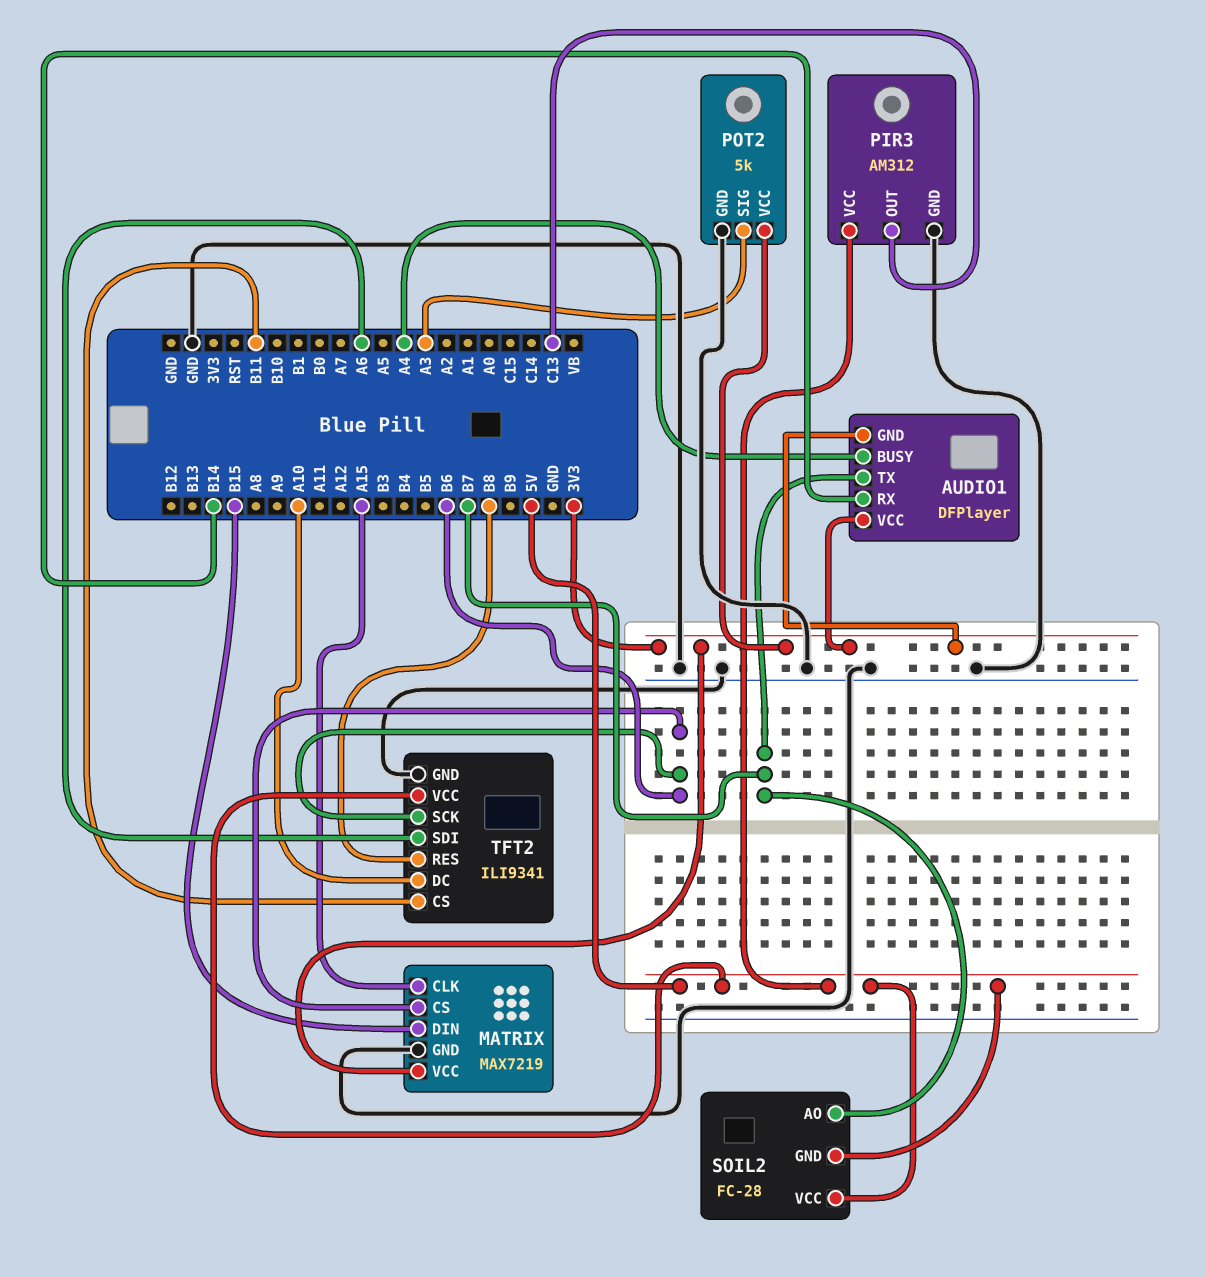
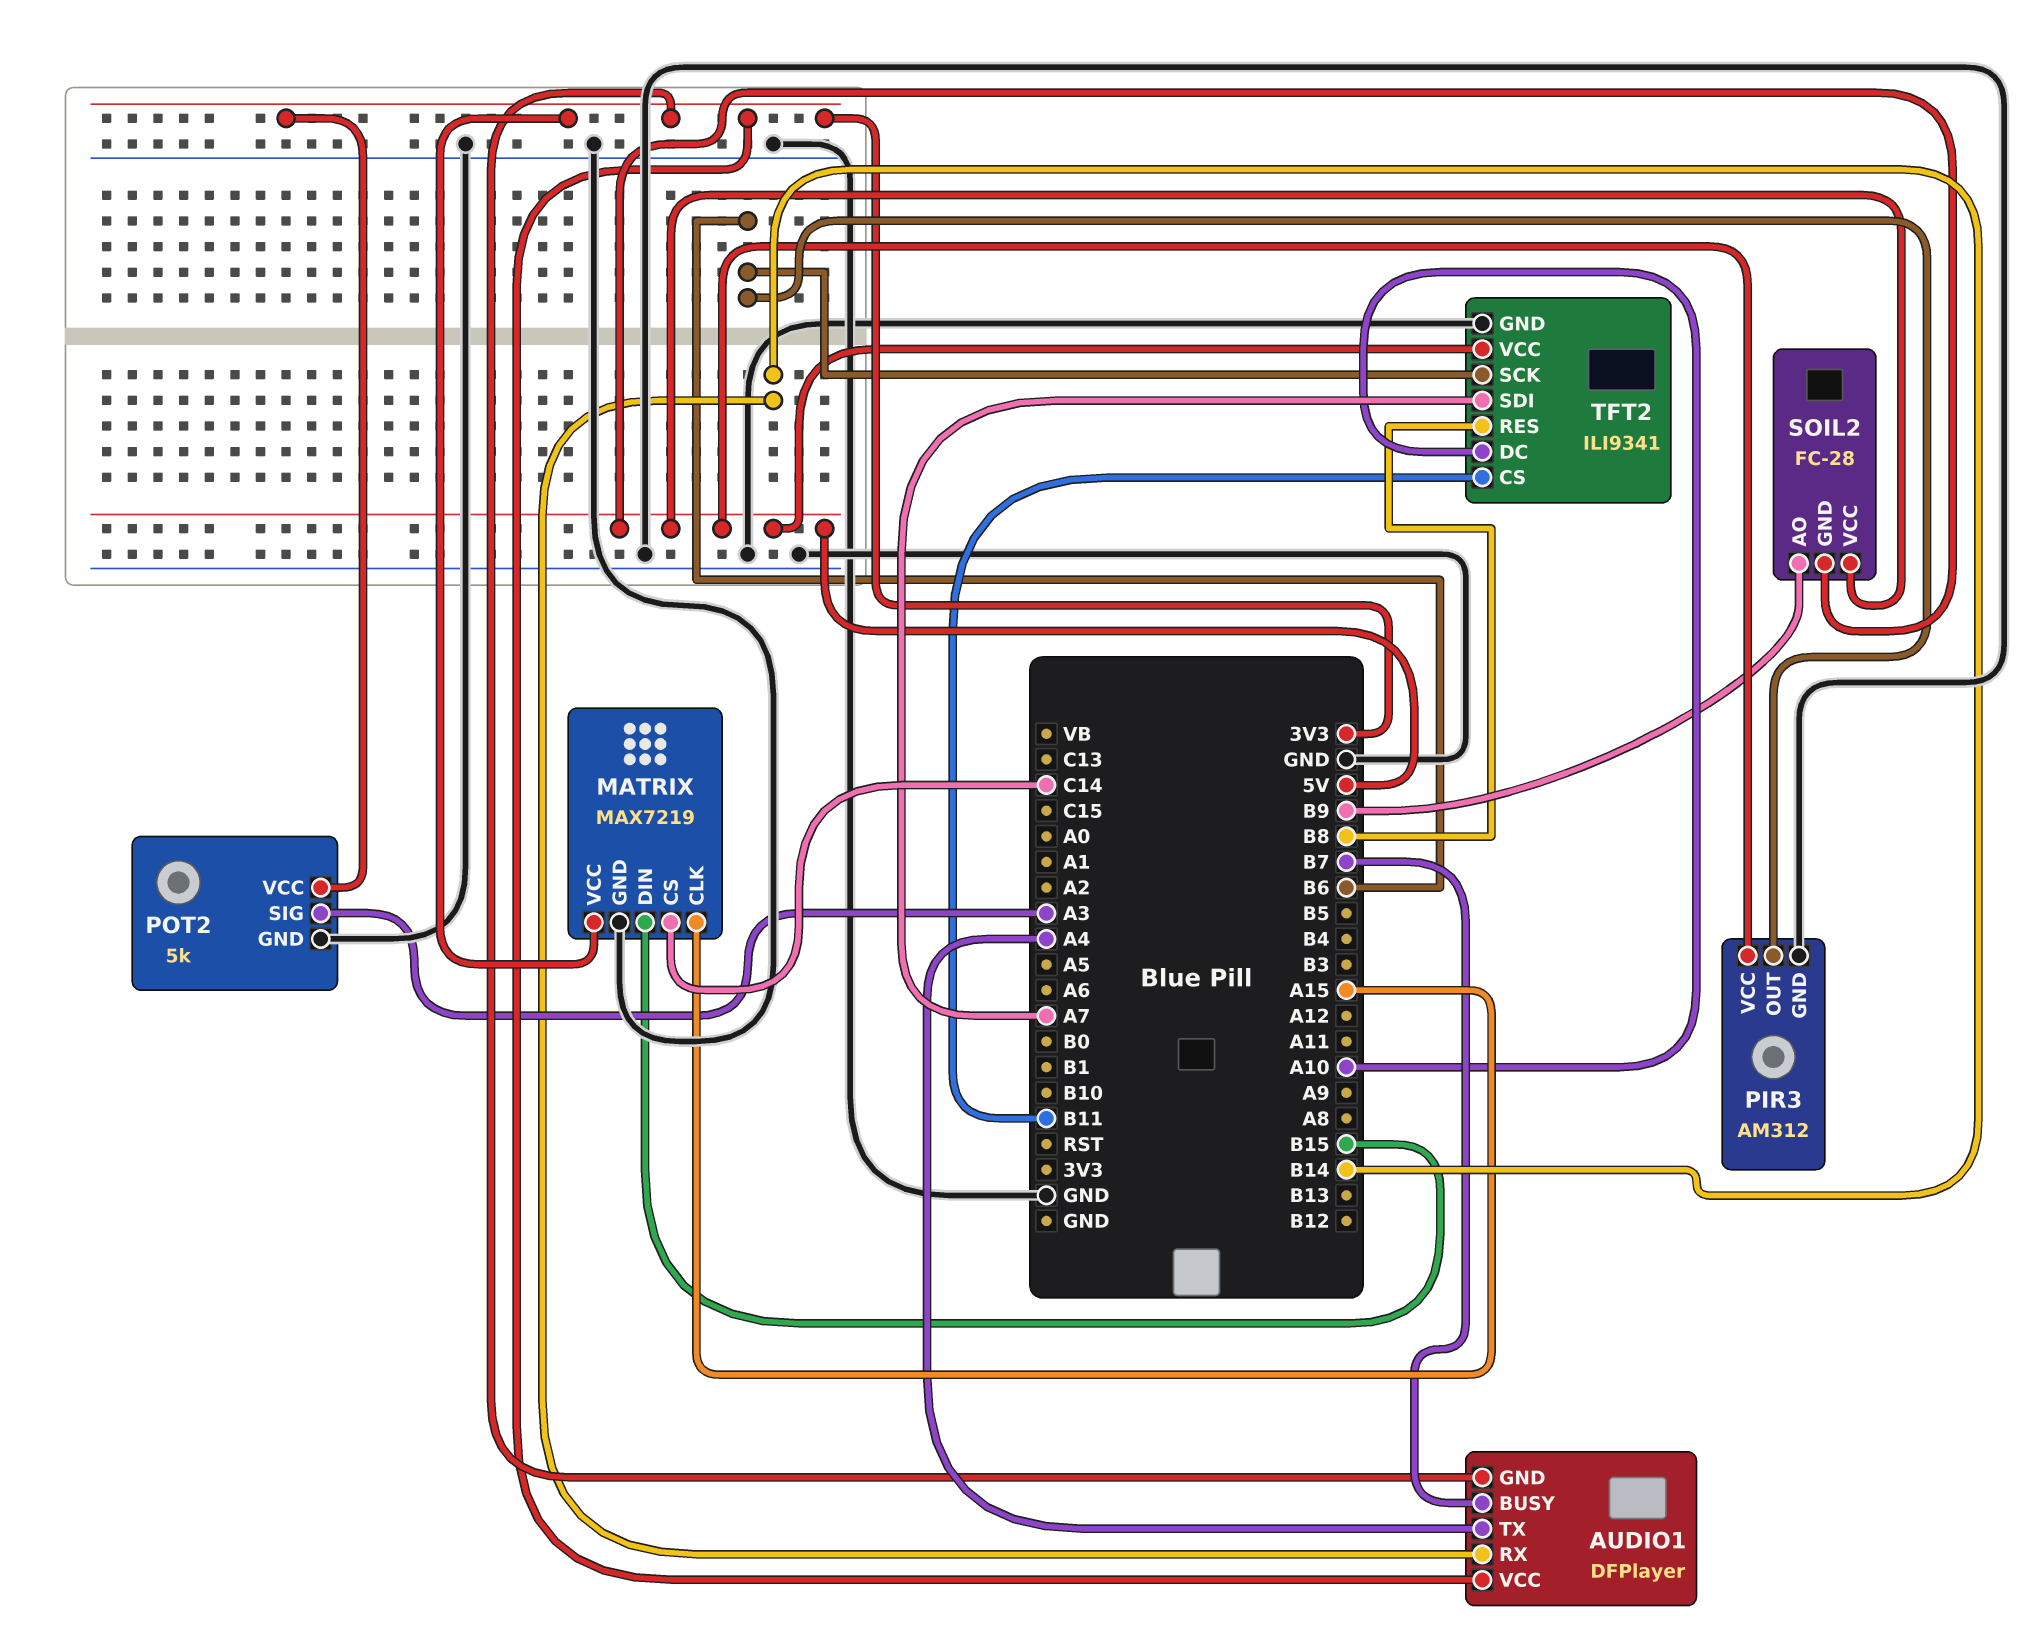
AUDIO1 pin BUSY: A4 -> B7
AUDIO1 pin TX: B7 -> A4
MATRIX pin CS: B6 -> C14
PIR3 pin OUT: C13 -> B6
SOIL2 pin AO: B7 -> B9
TFT2 pin SDI: A6 -> A7

